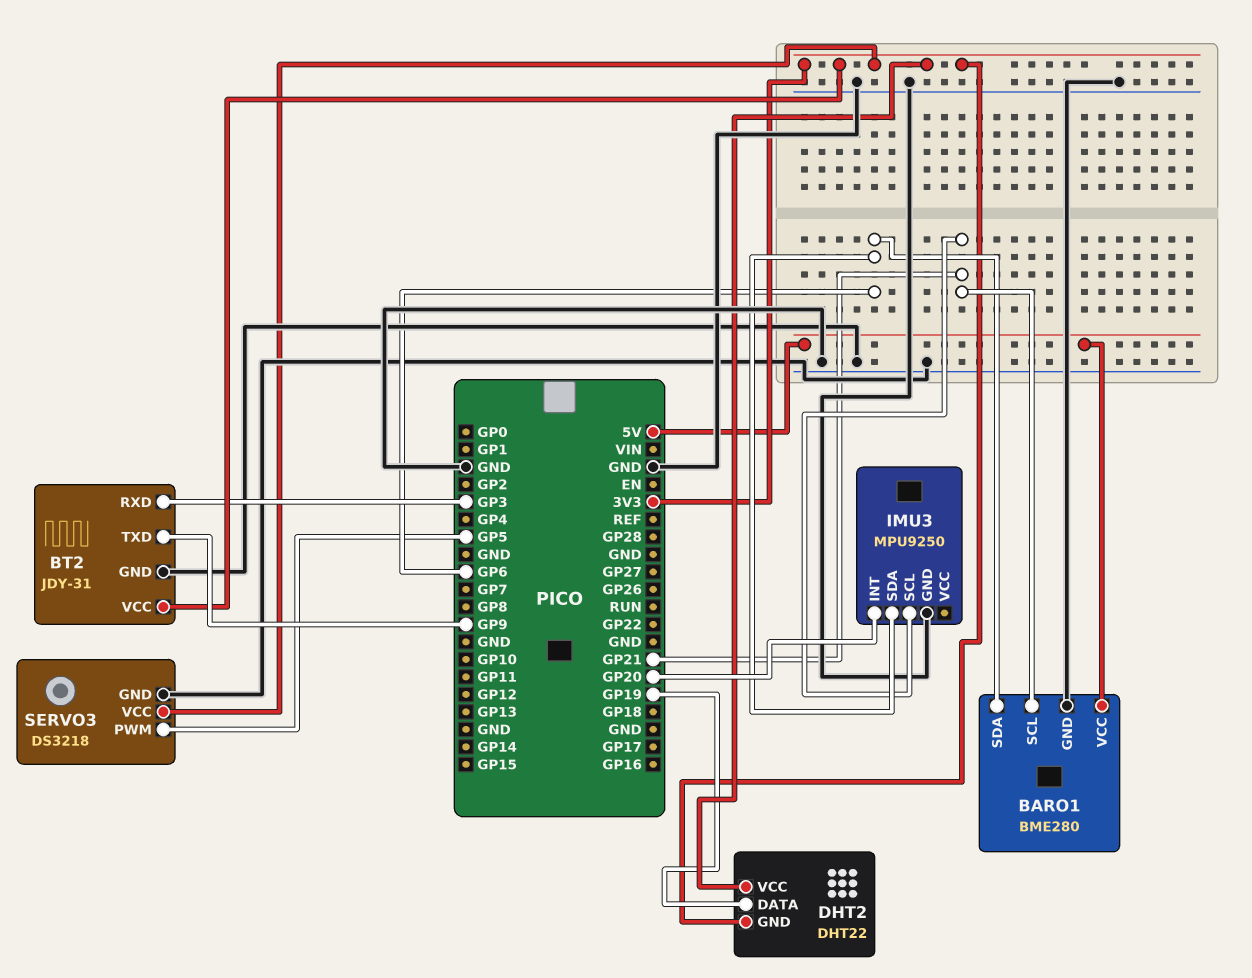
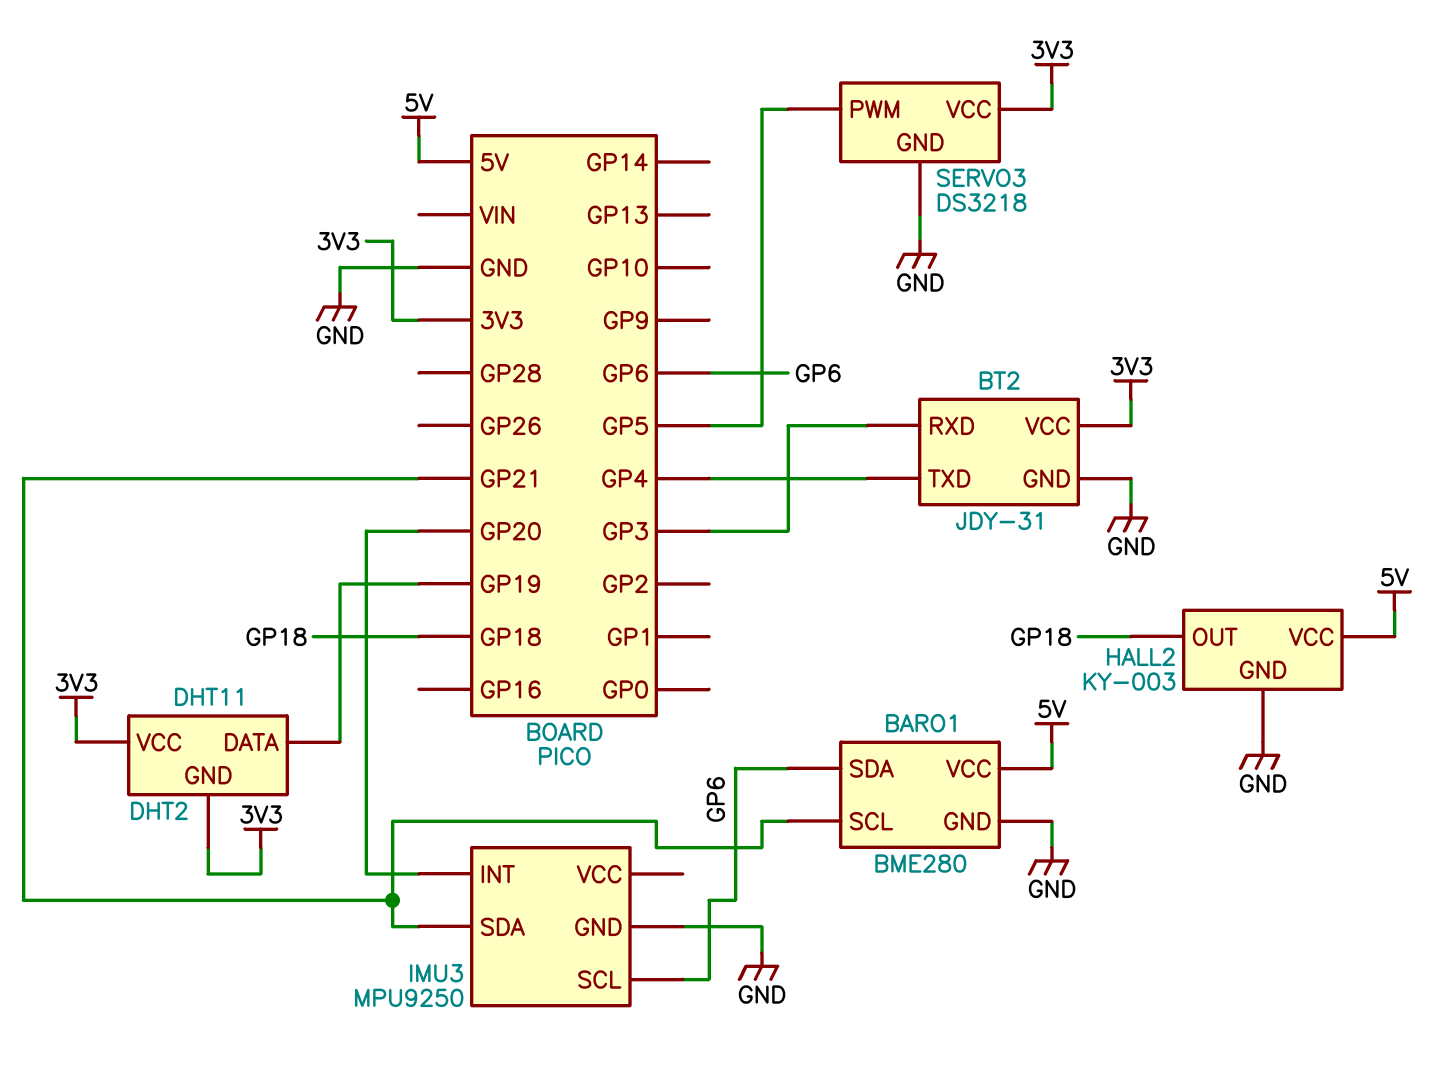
BT2 pin TXD: GP9 -> GP4
DHT2: DHT22 -> DHT11
HALL2: none -> KY-003
HALL2 pin GND: none -> GND
HALL2 pin OUT: none -> GP18
HALL2 pin VCC: none -> 5V
IMU3 pin SCL: GP21 -> GP6
IMU3 pin SDA: GP6 -> GP21

